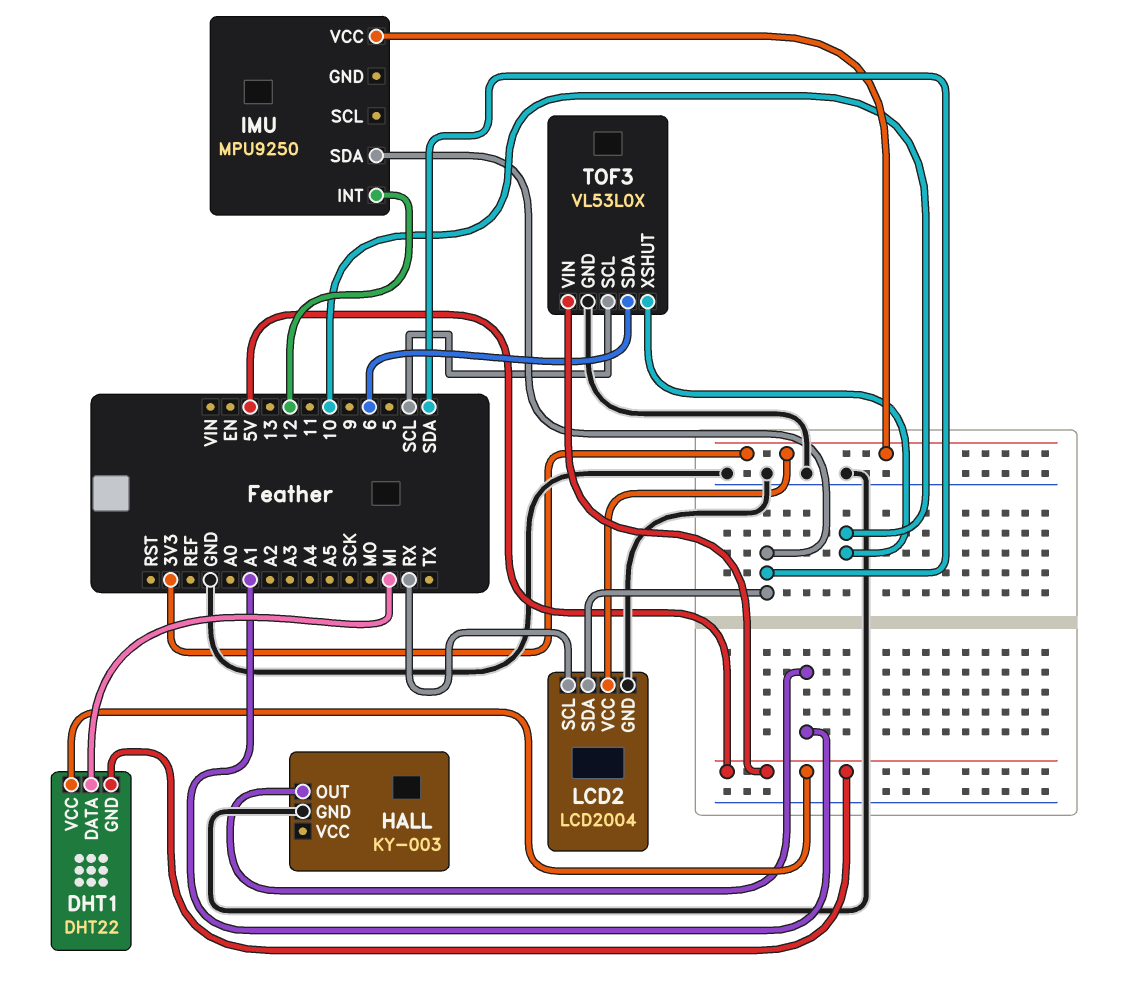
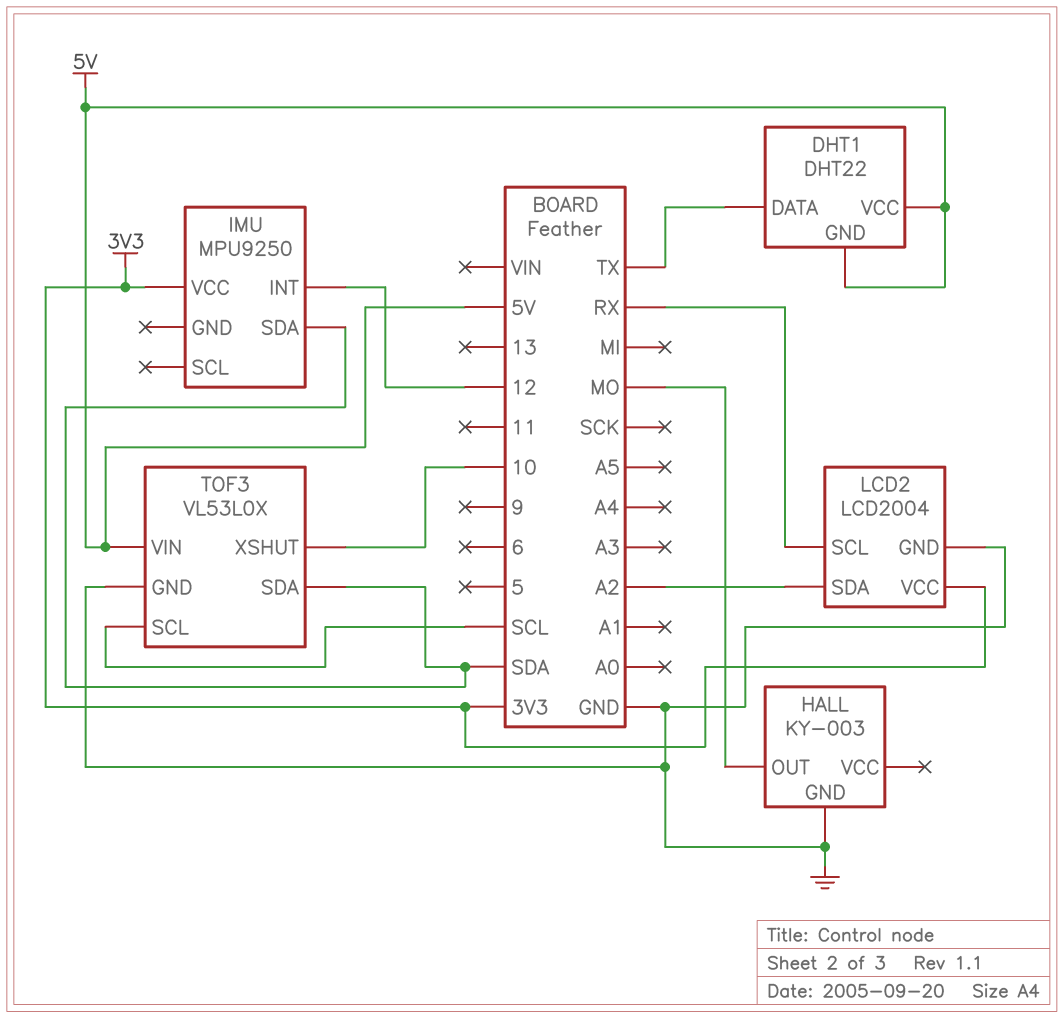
DHT1 pin DATA: MI -> TX
HALL pin OUT: A1 -> MO
LCD2 pin SDA: SDA -> A2
TOF3 pin SDA: 6 -> SDA

